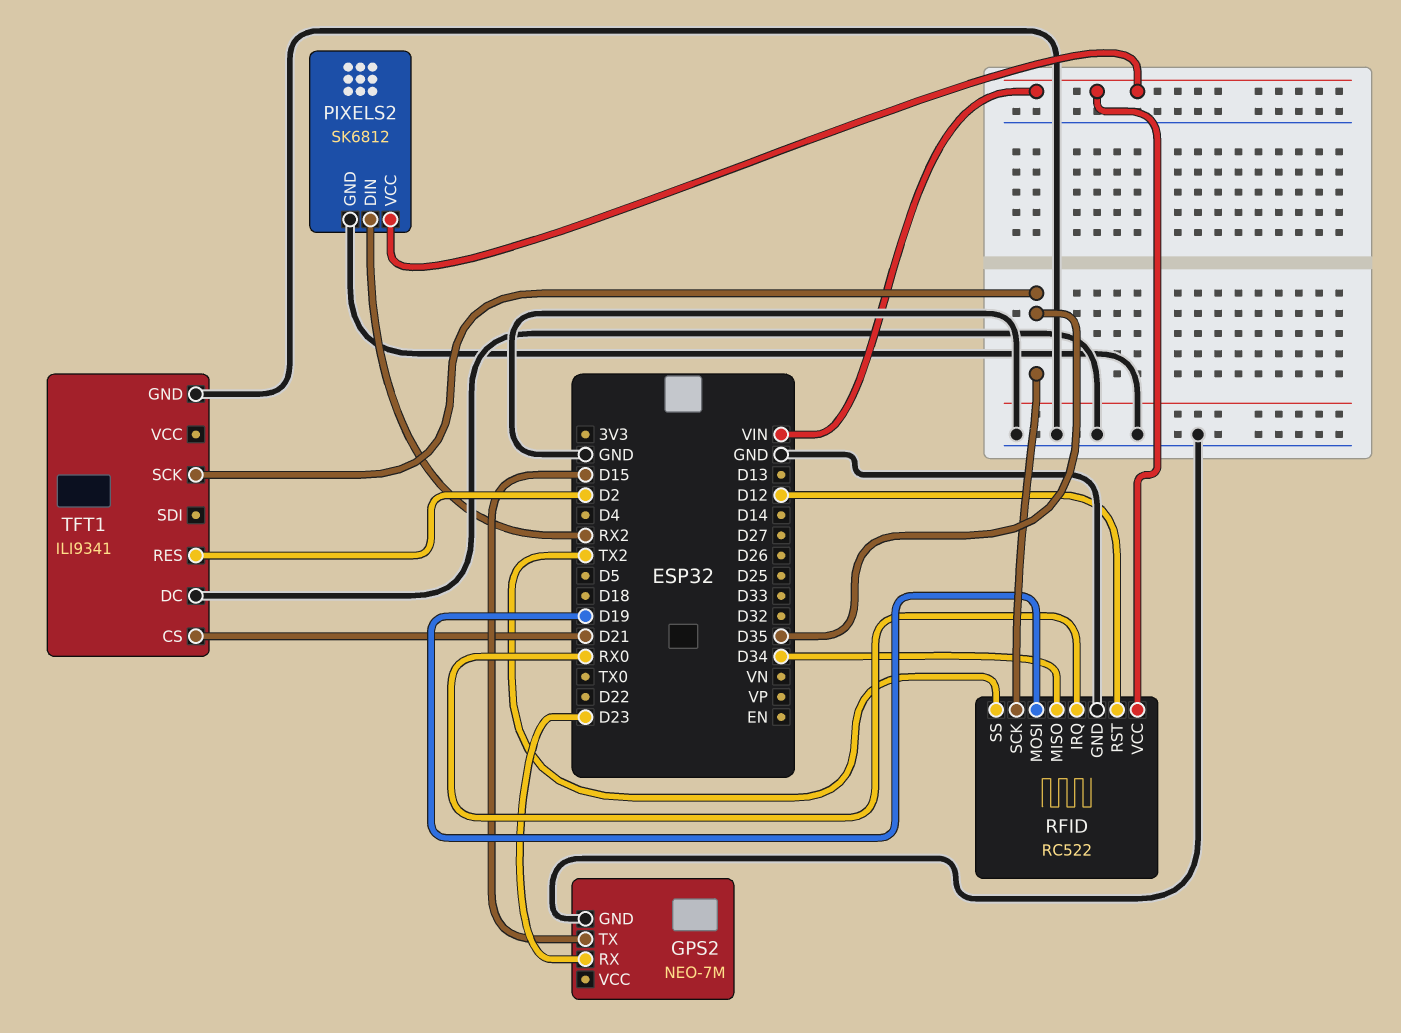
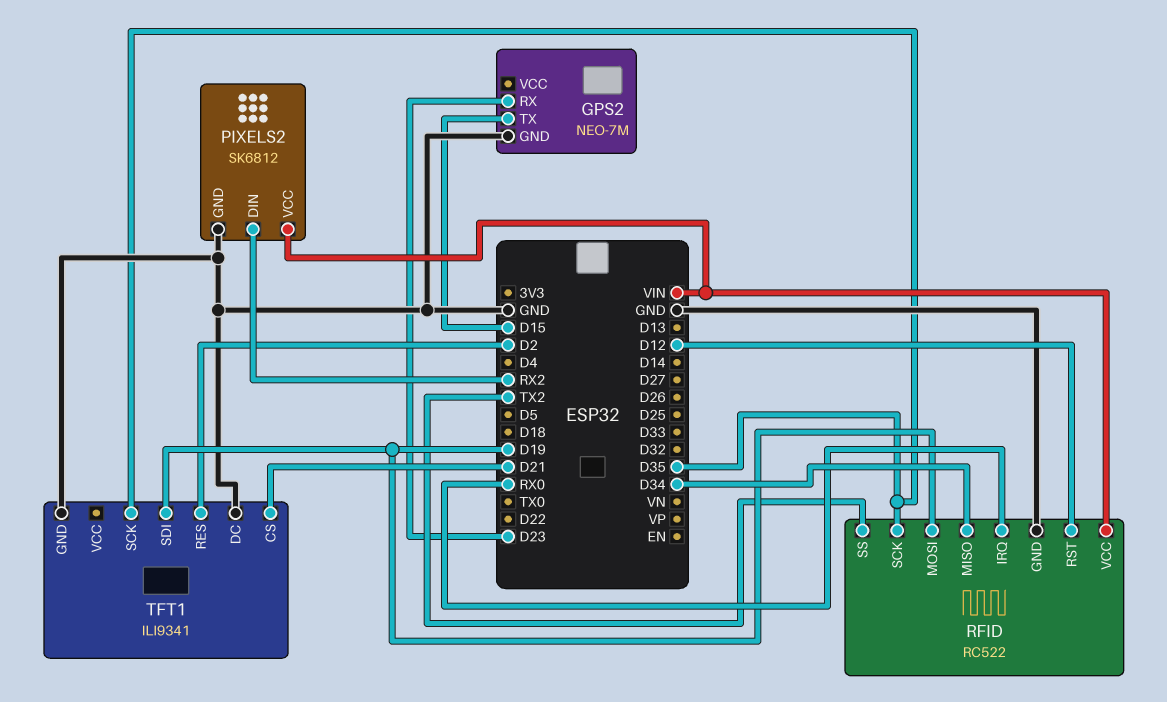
TFT1 pin SDI: none -> D19

